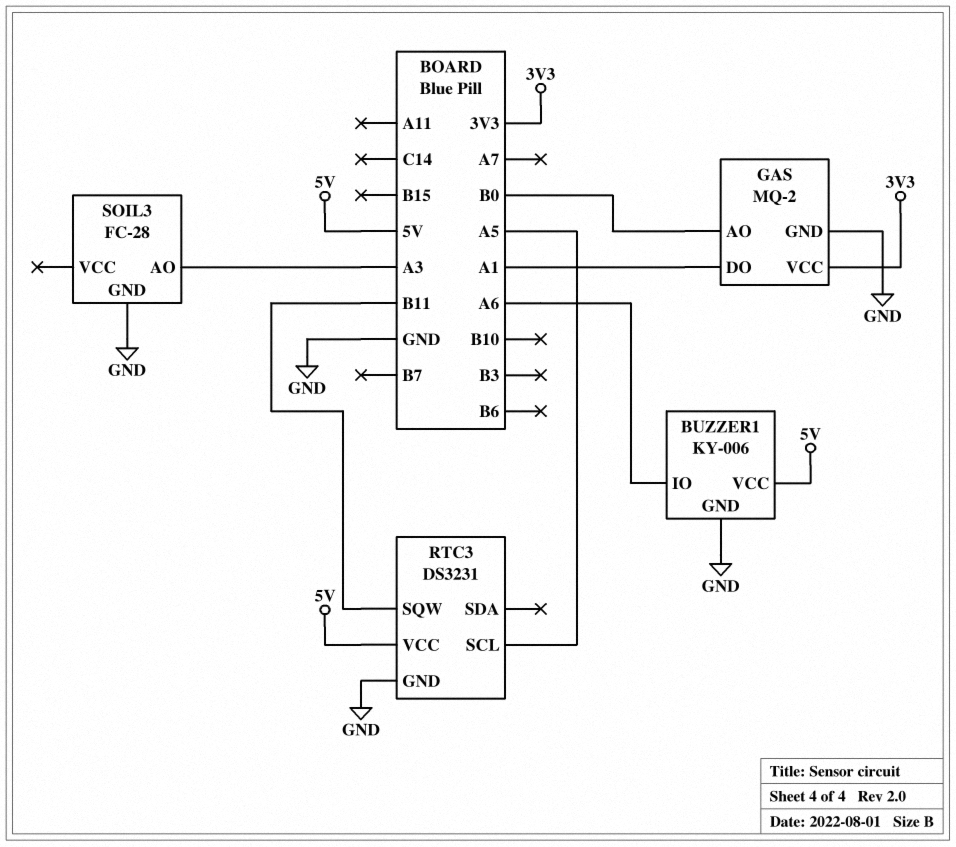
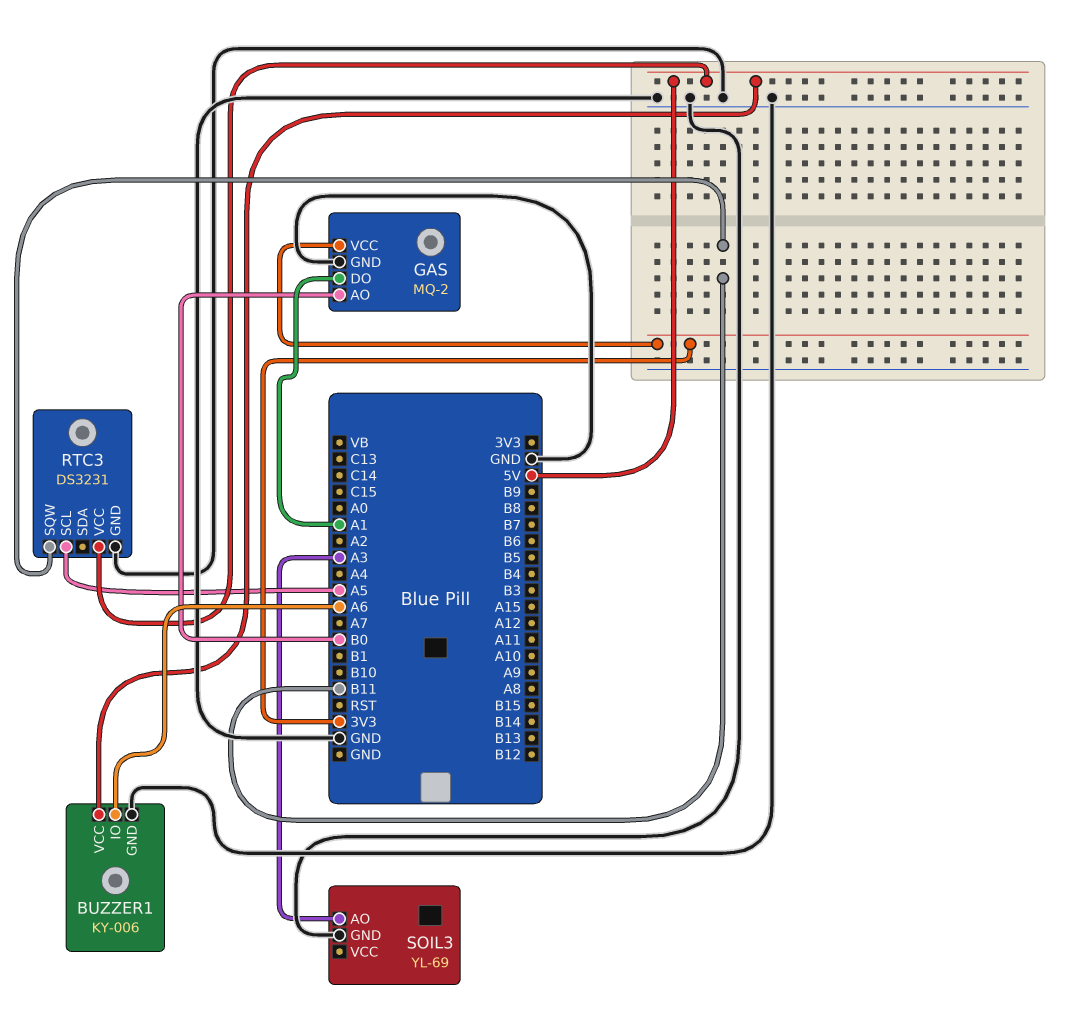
SOIL3: FC-28 -> YL-69

